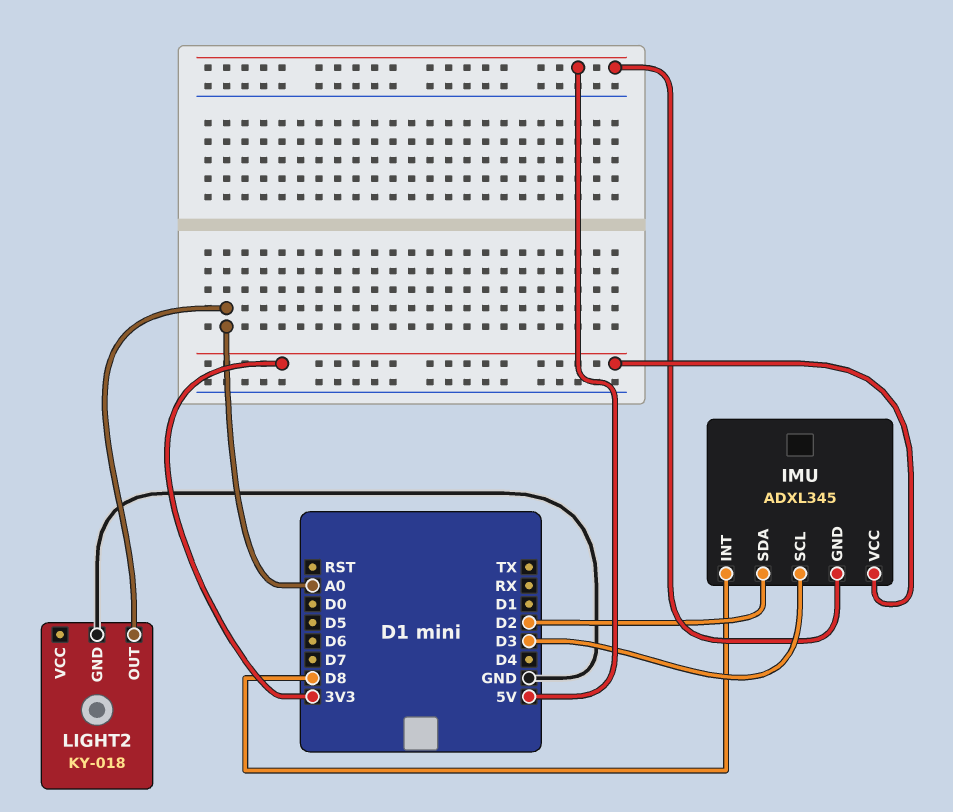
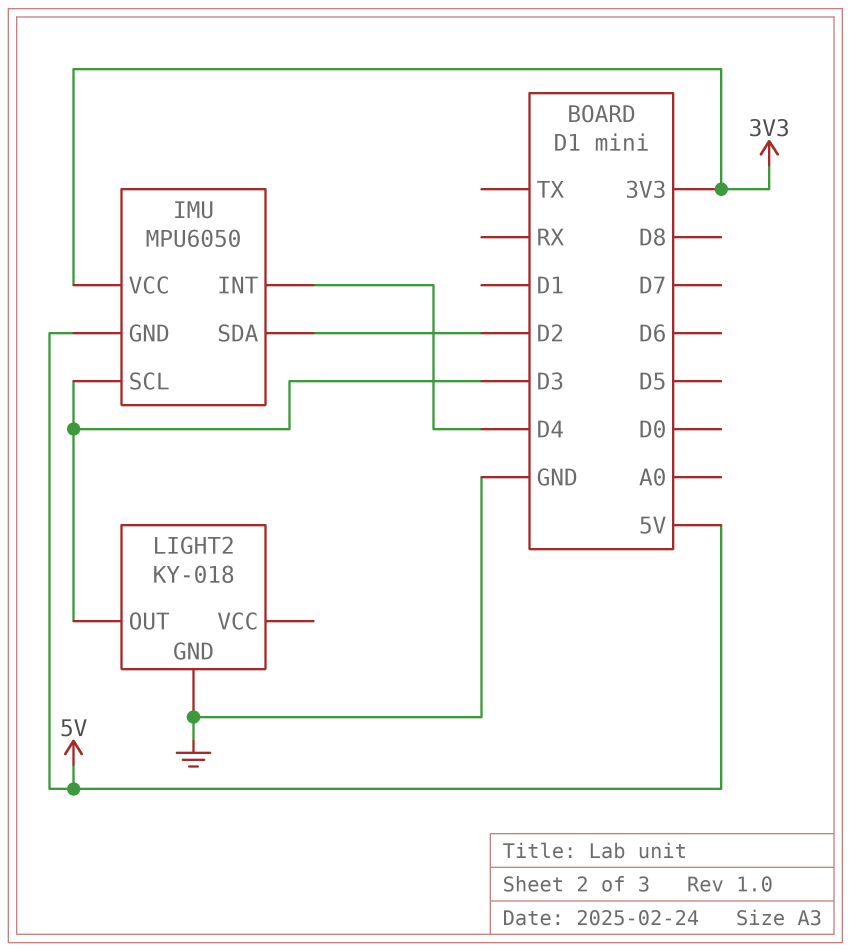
IMU: ADXL345 -> MPU6050
IMU pin INT: D8 -> D4
LIGHT2 pin OUT: A0 -> D3

